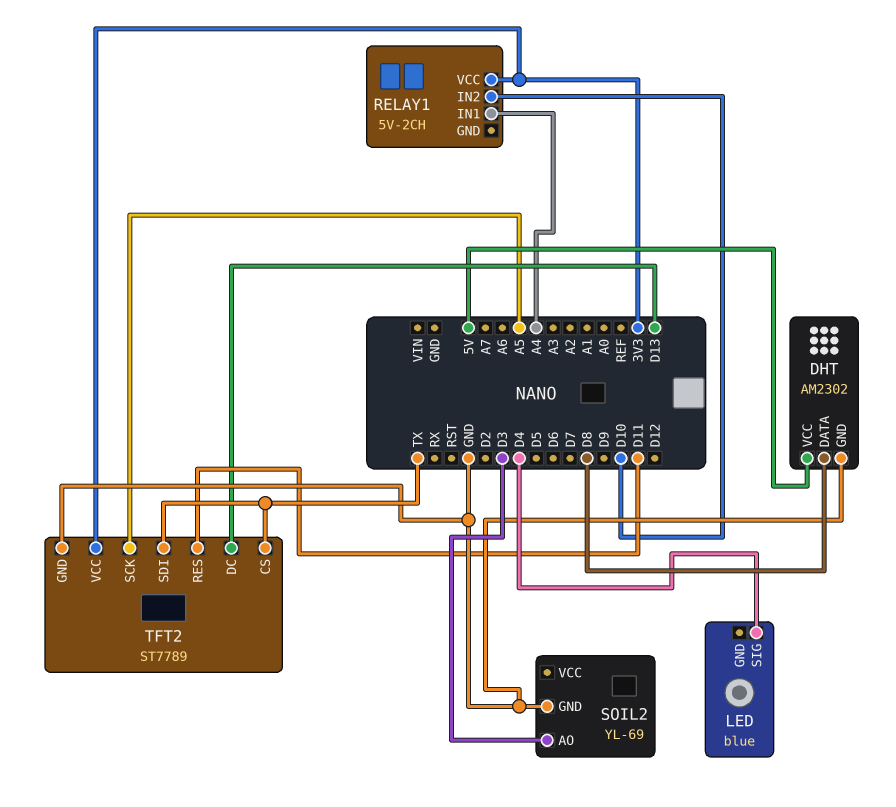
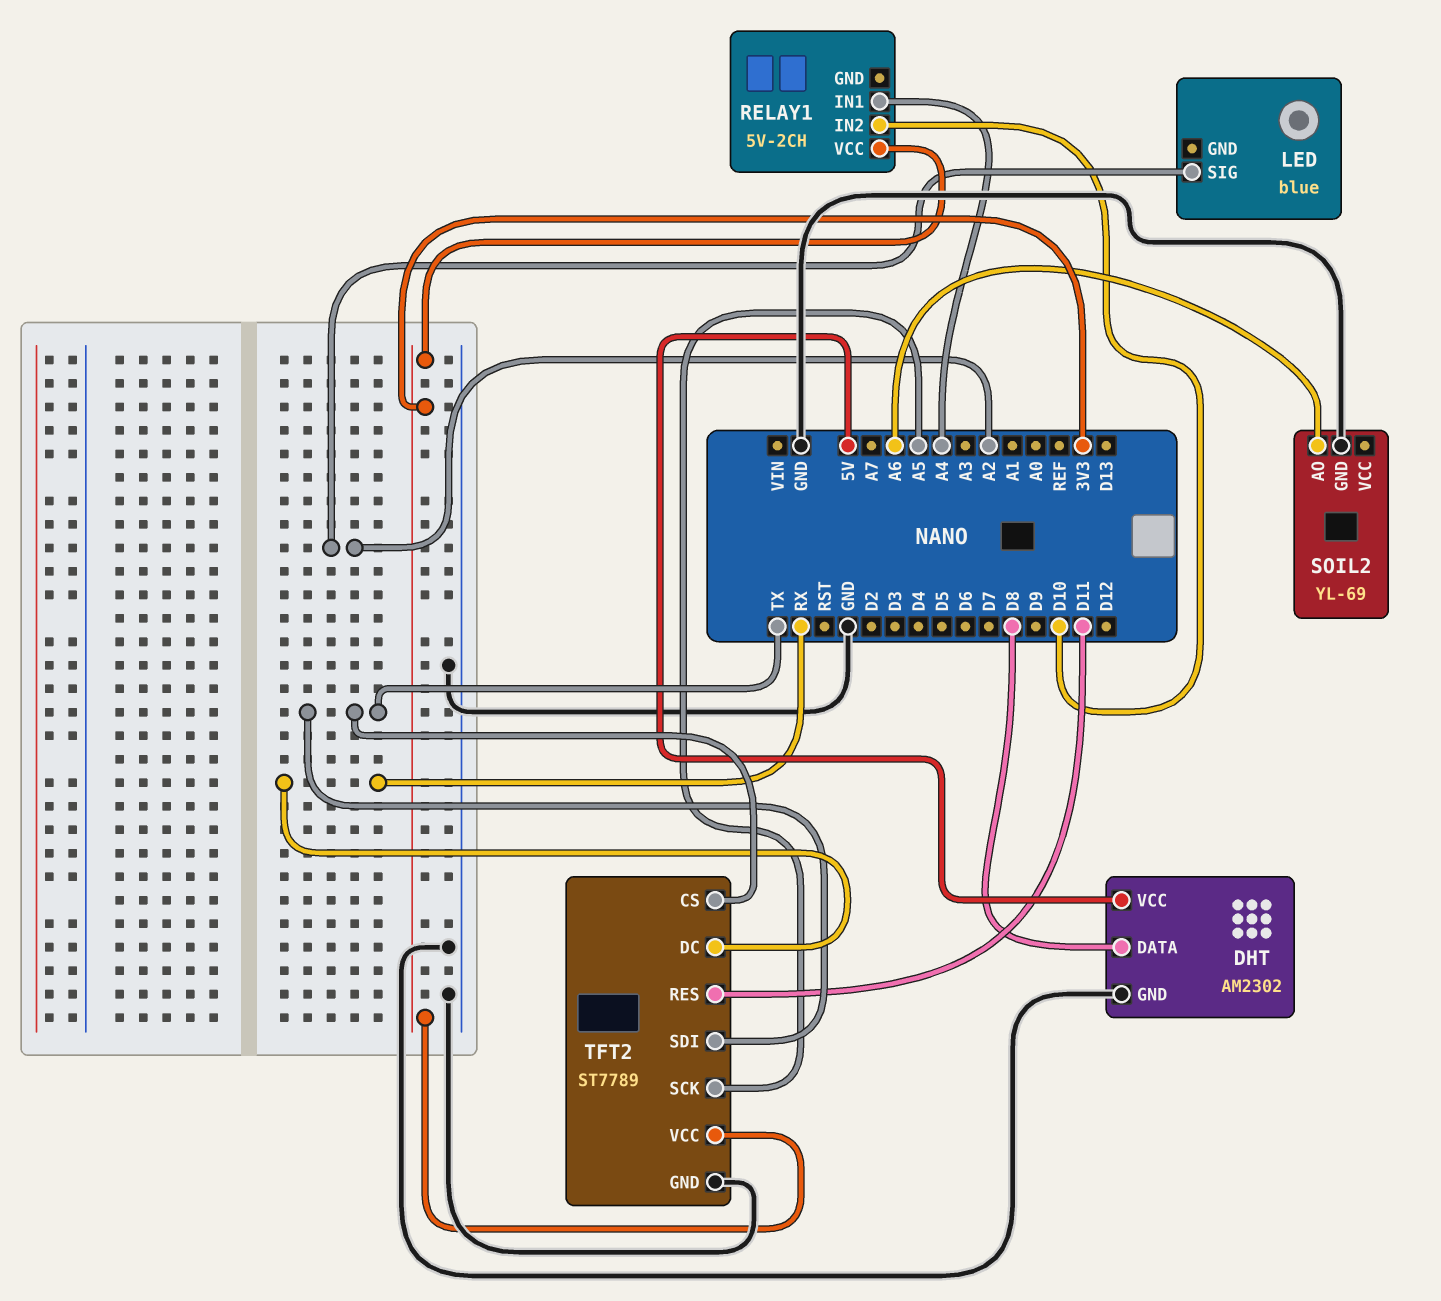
LED pin SIG: D4 -> A2
SOIL2 pin AO: D3 -> A6
TFT2 pin DC: D13 -> RX

